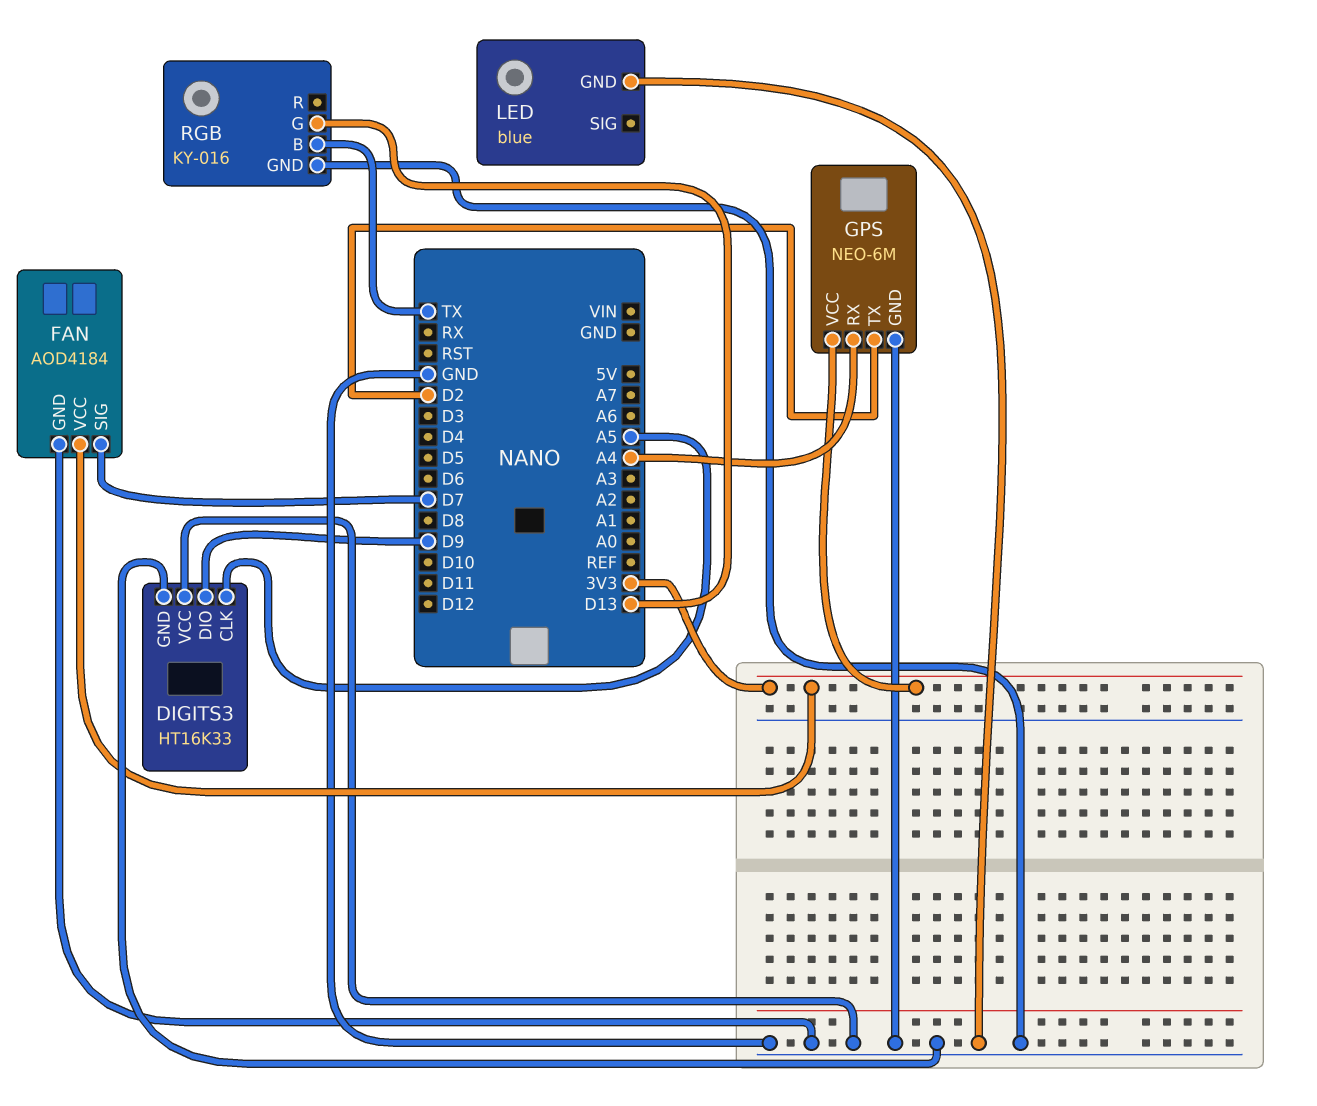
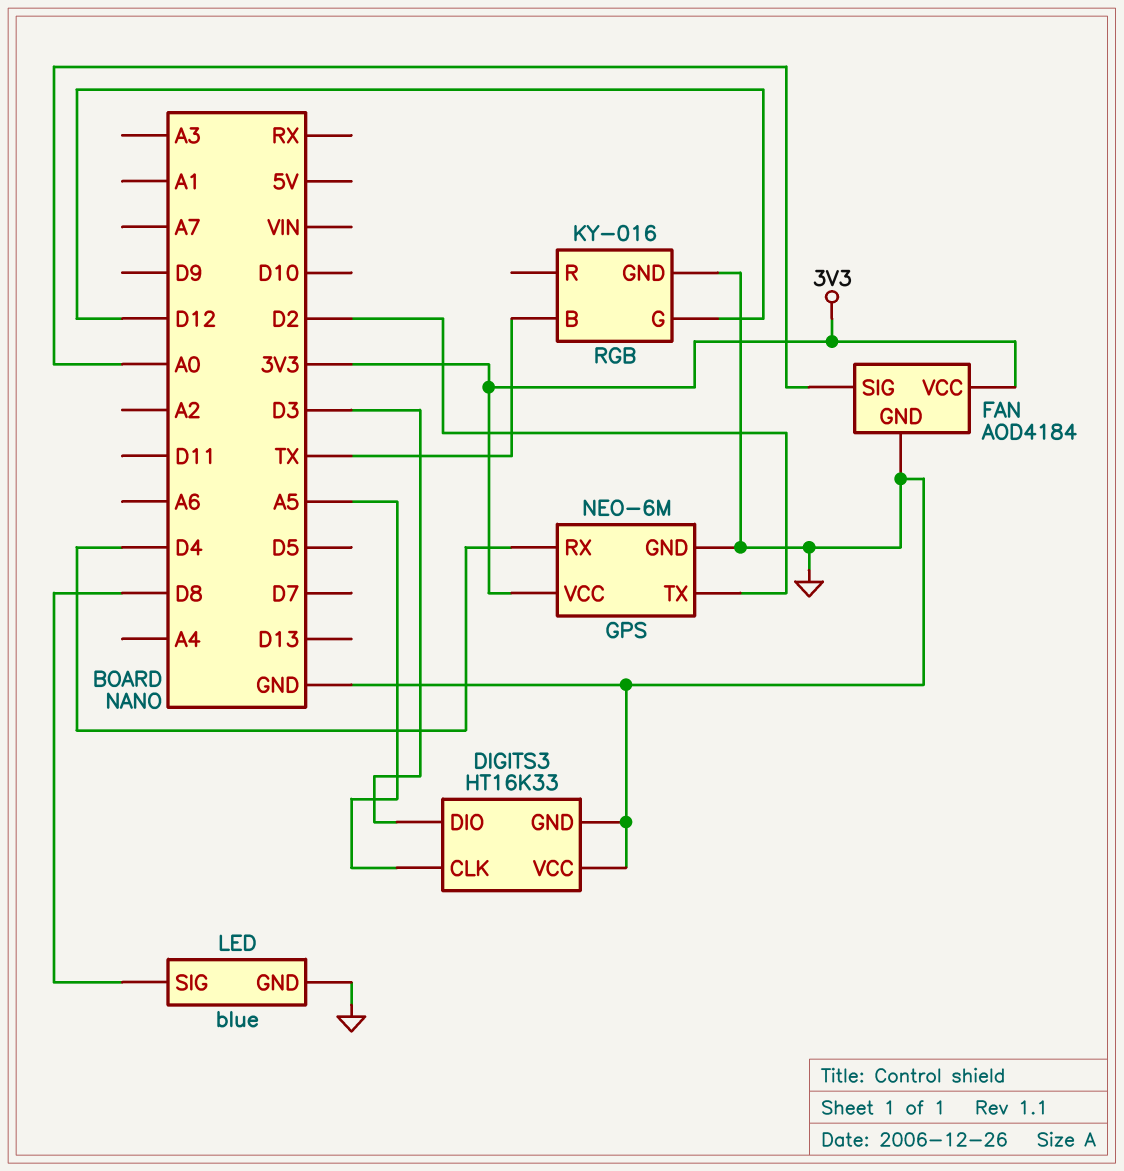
DIGITS3 pin DIO: D9 -> D3
FAN pin SIG: D7 -> A0
GPS pin RX: A4 -> D4
LED pin SIG: none -> D8
RGB pin G: D13 -> D12

